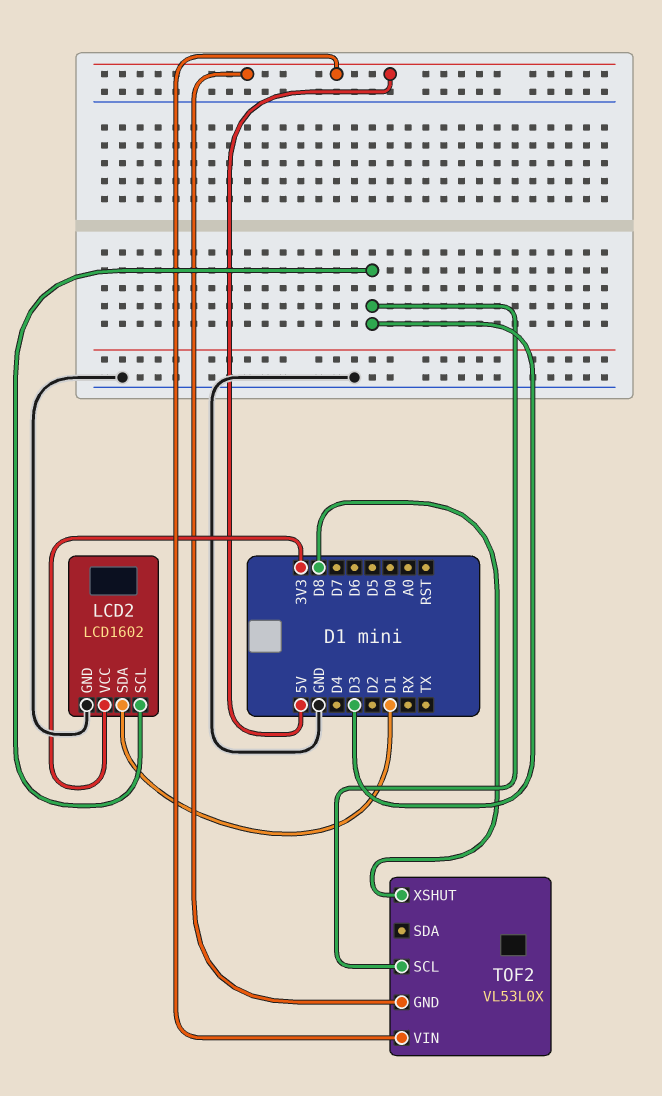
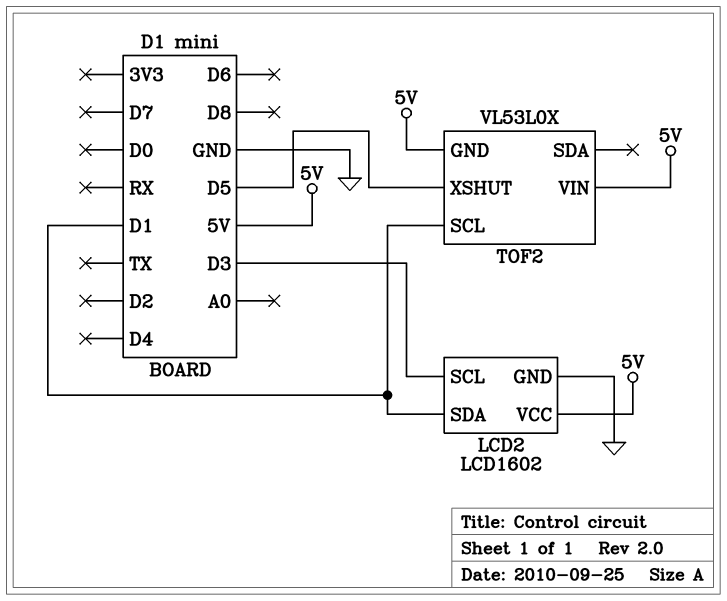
LCD2 pin VCC: 3V3 -> 5V
TOF2 pin SCL: D3 -> D1
TOF2 pin XSHUT: D8 -> D5

